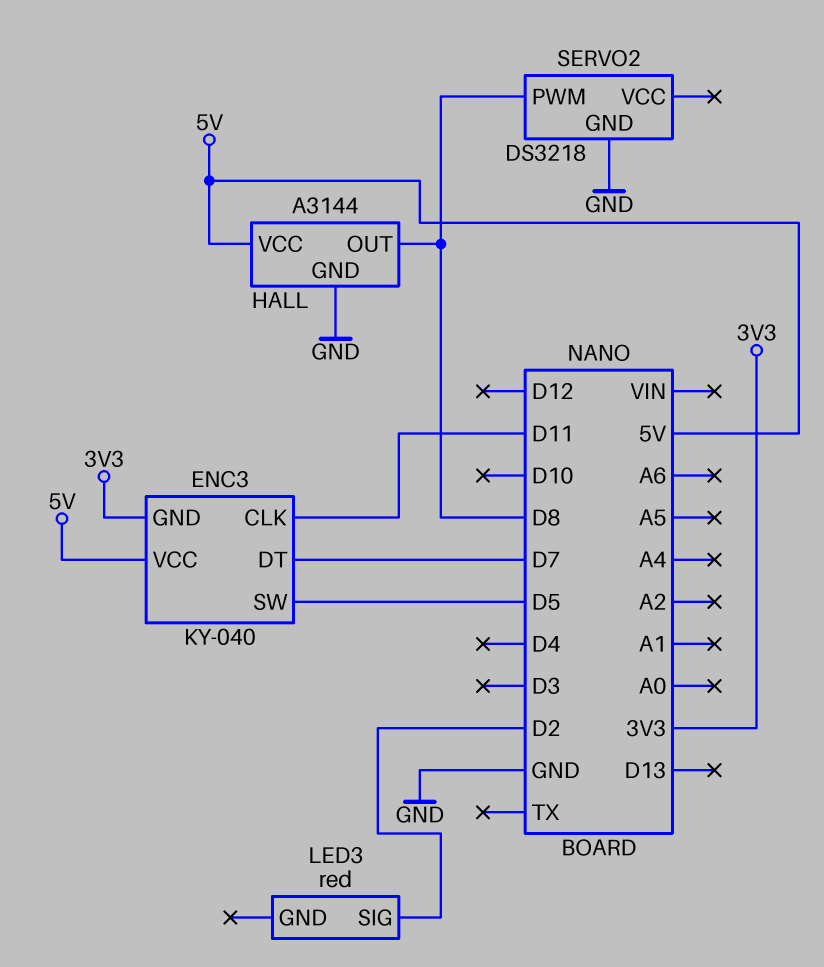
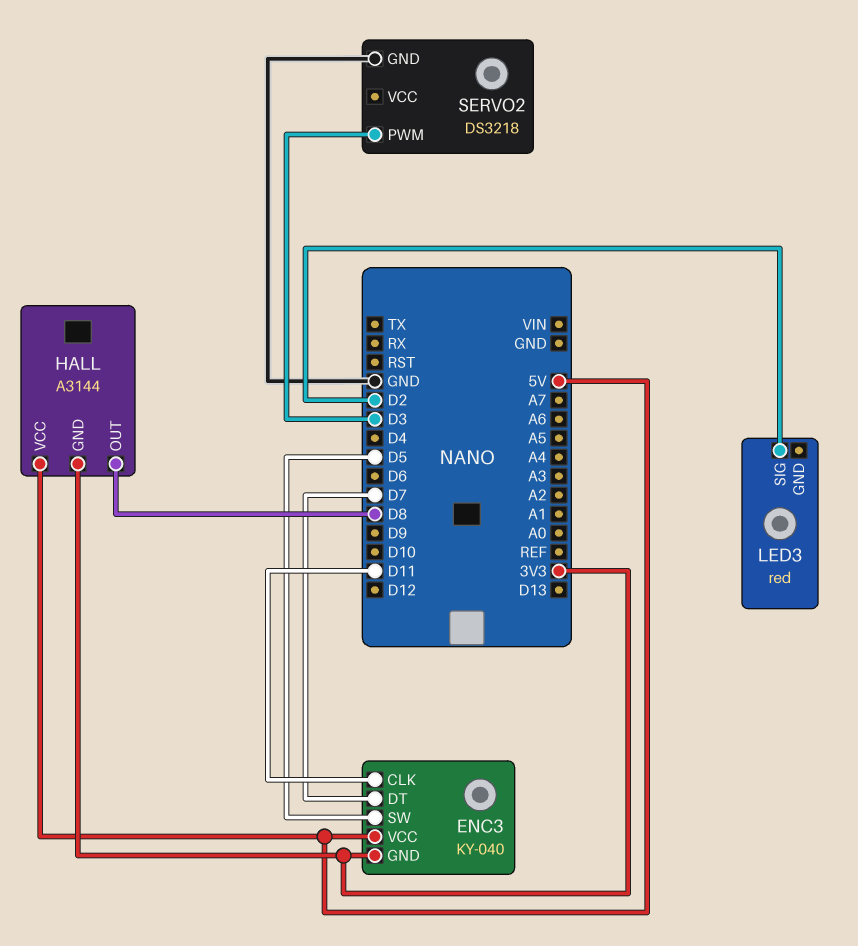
HALL pin GND: GND -> 3V3
SERVO2 pin PWM: D8 -> D3

